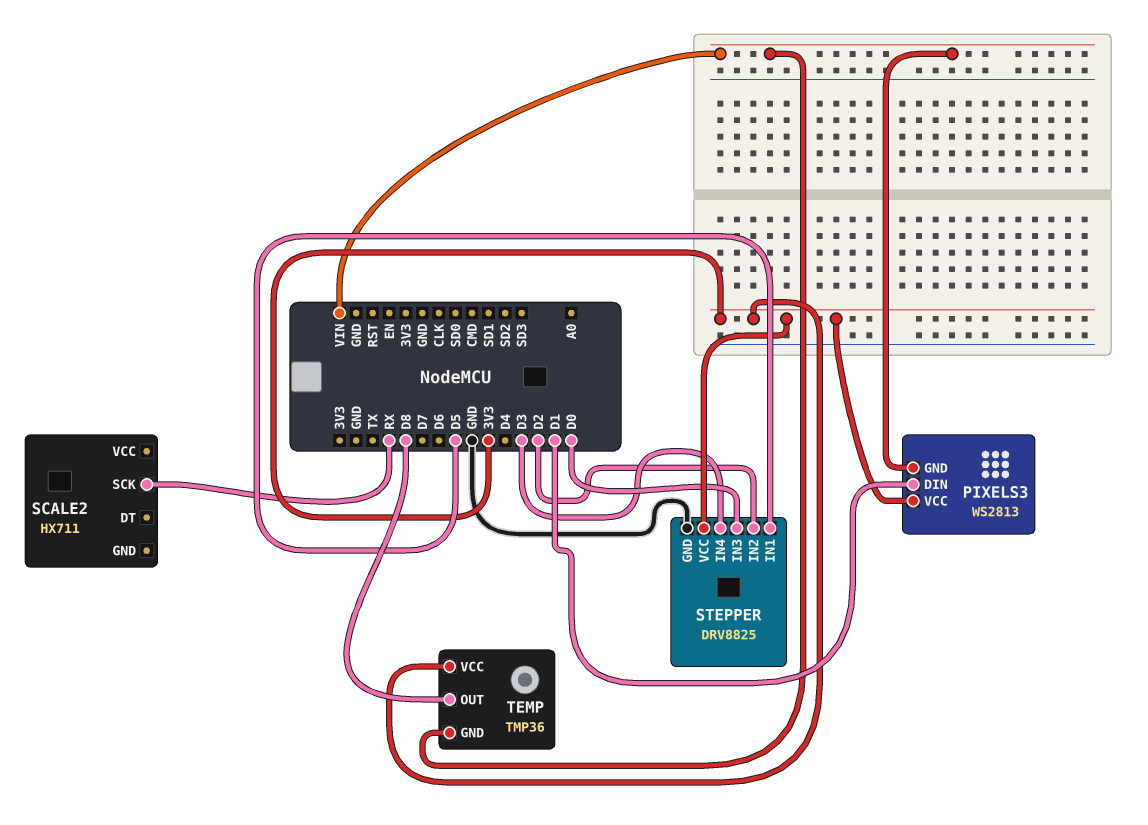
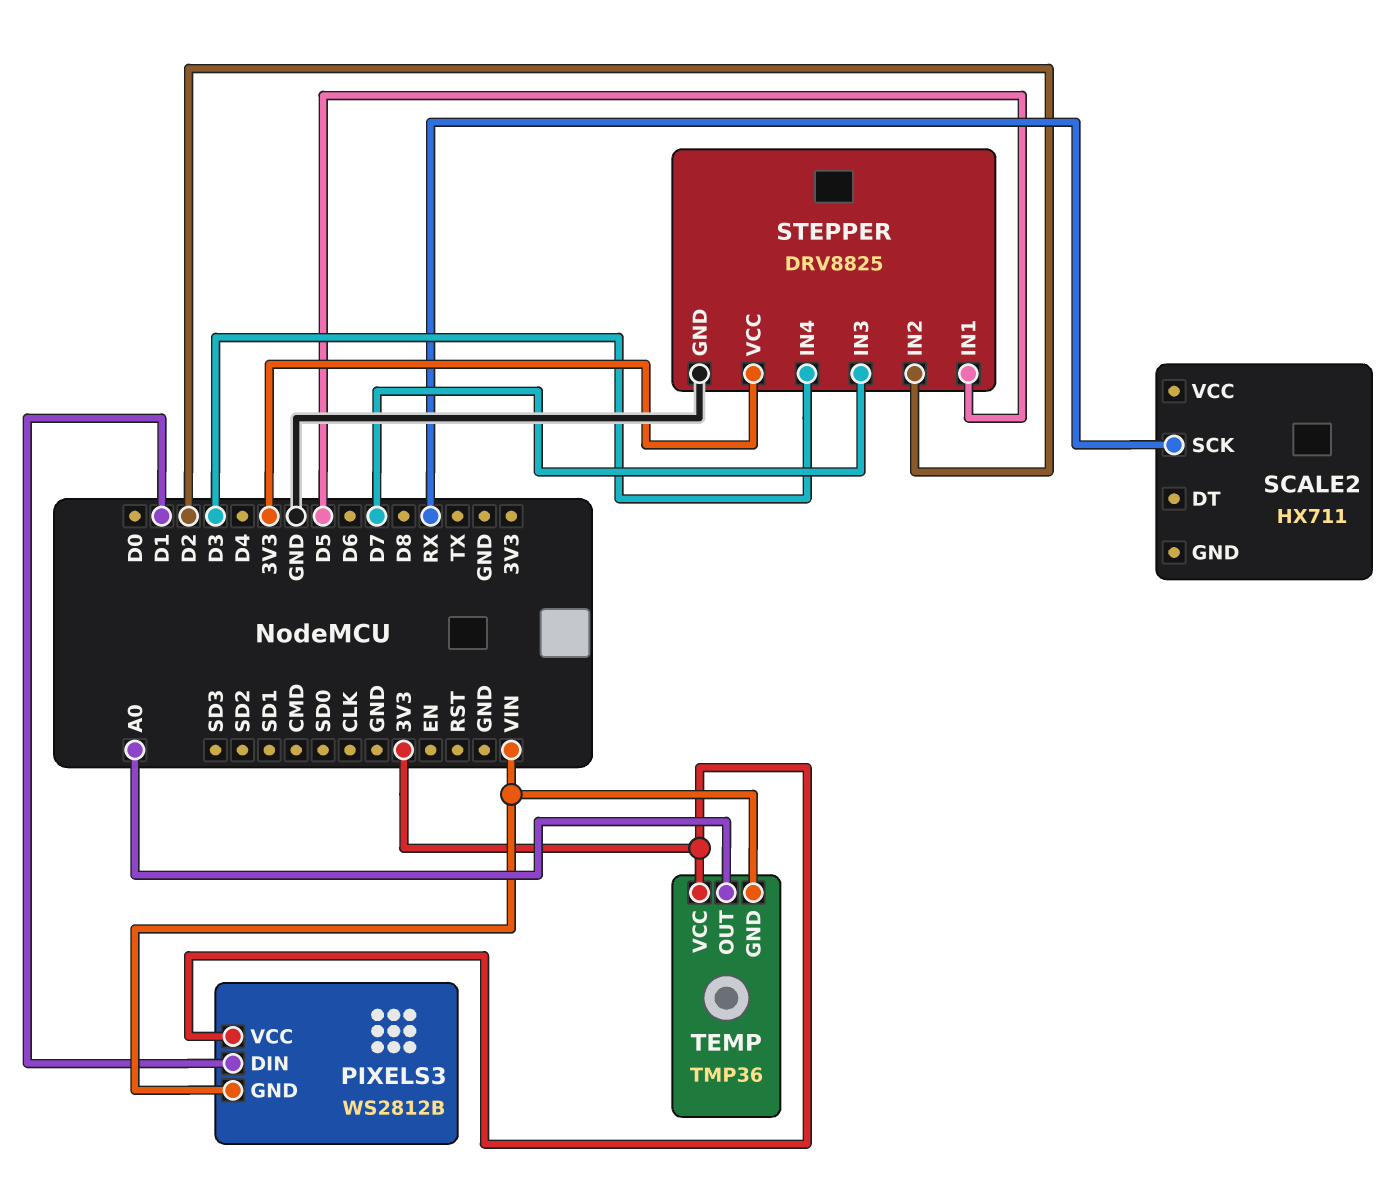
PIXELS3: WS2813 -> WS2812B
STEPPER pin IN3: D0 -> D7
TEMP pin OUT: D8 -> A0

